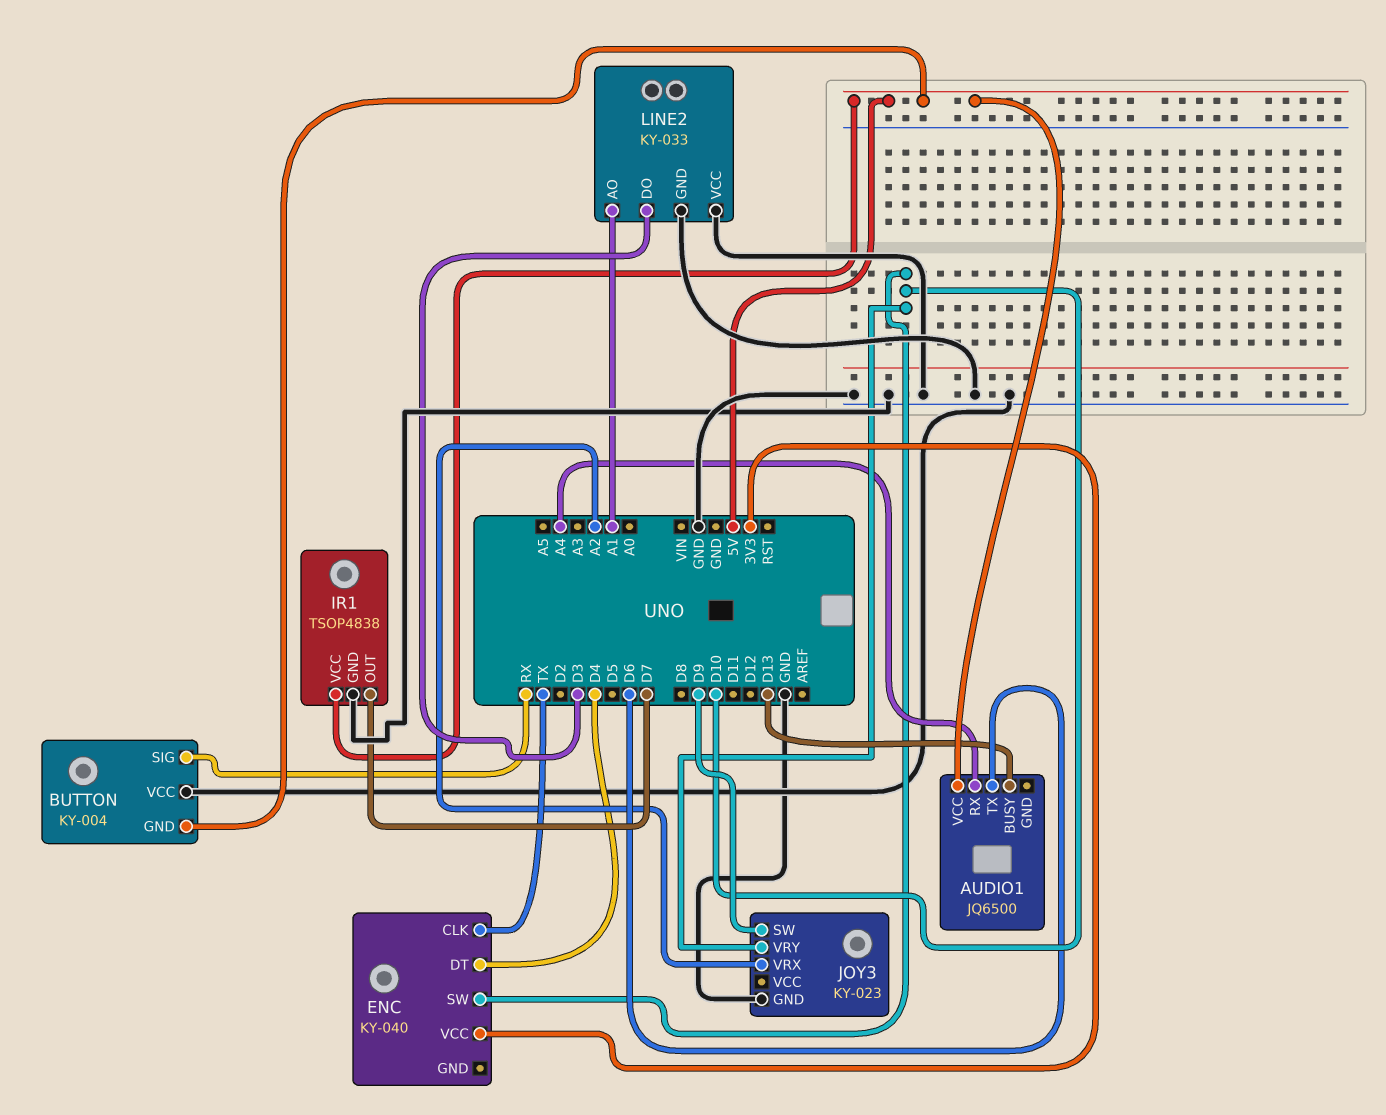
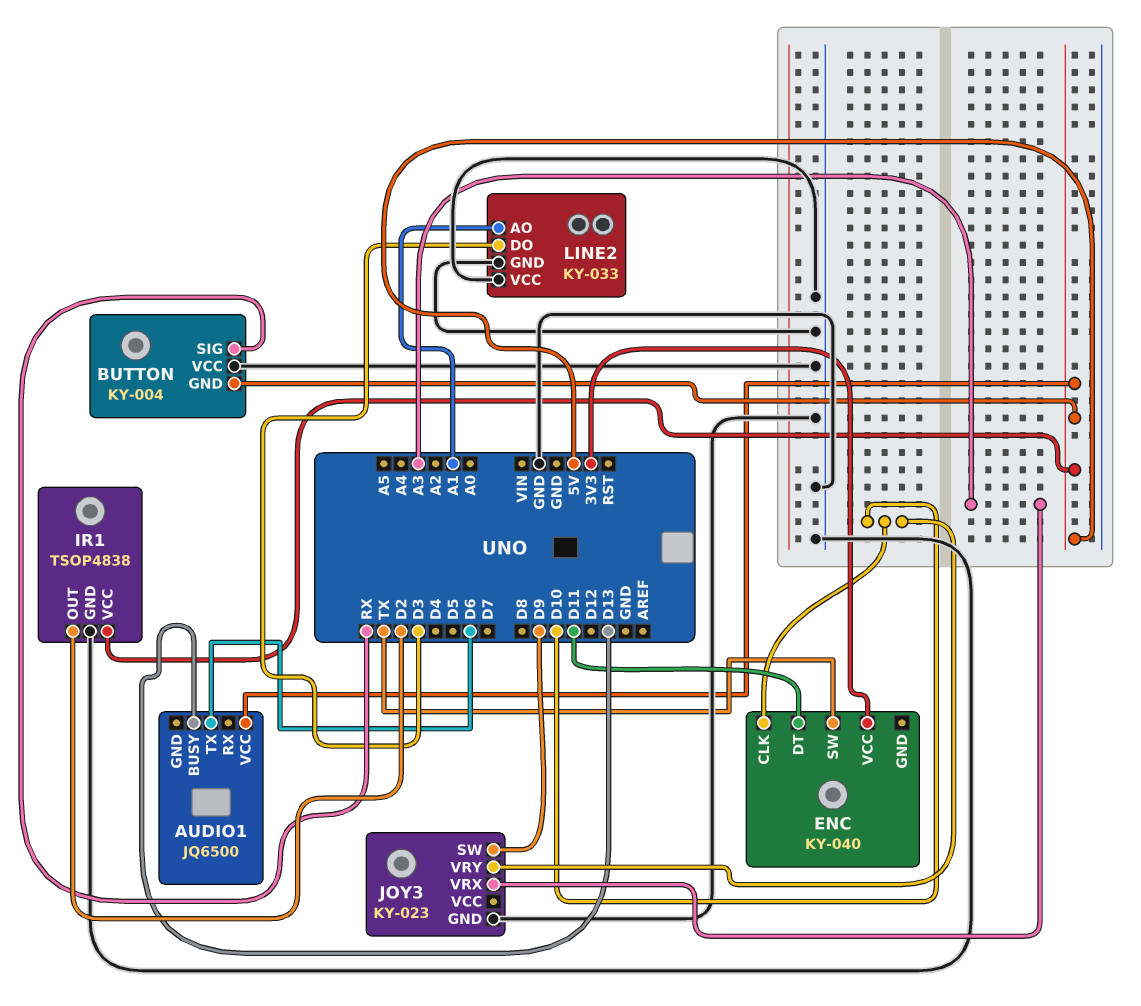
AUDIO1 pin RX: A4 -> none
ENC pin CLK: TX -> D10
ENC pin DT: D4 -> D11
ENC pin SW: D10 -> TX
IR1 pin OUT: D7 -> D2
JOY3 pin VRX: A2 -> A3

